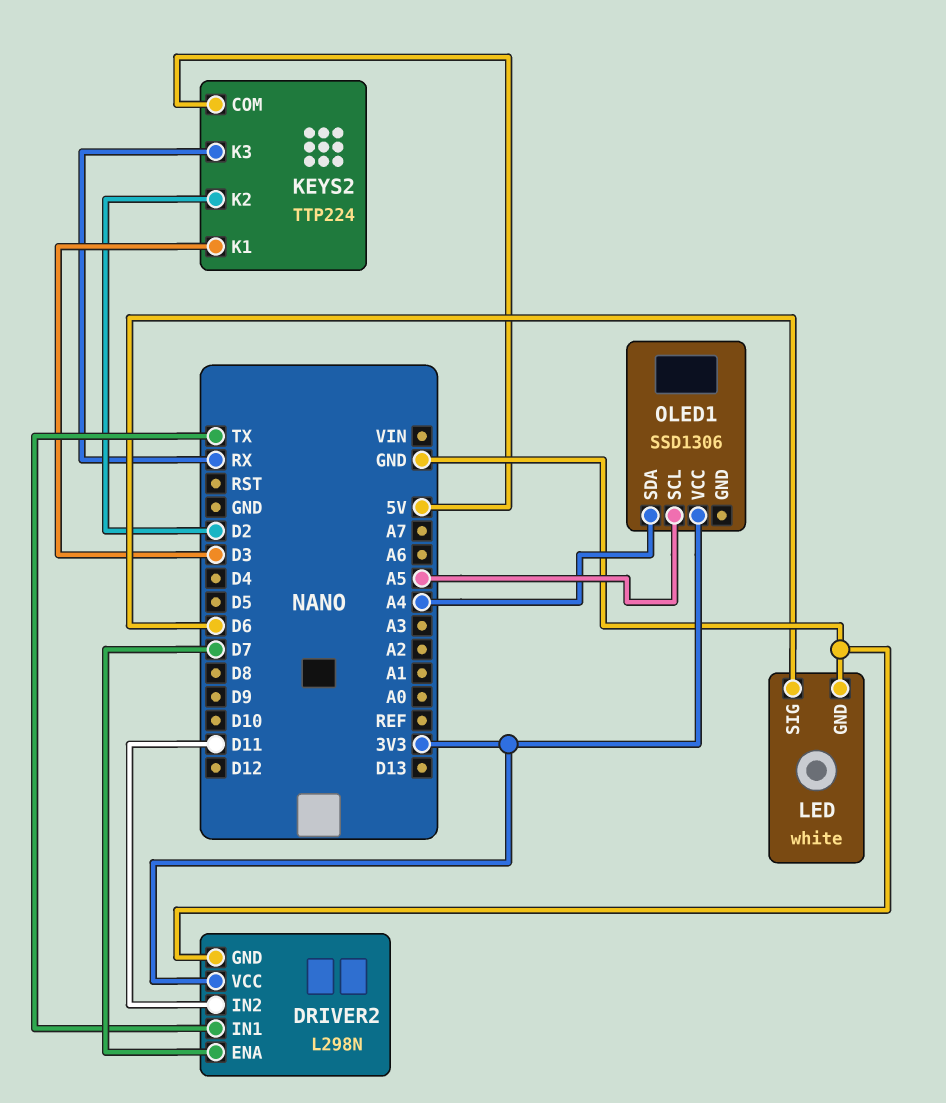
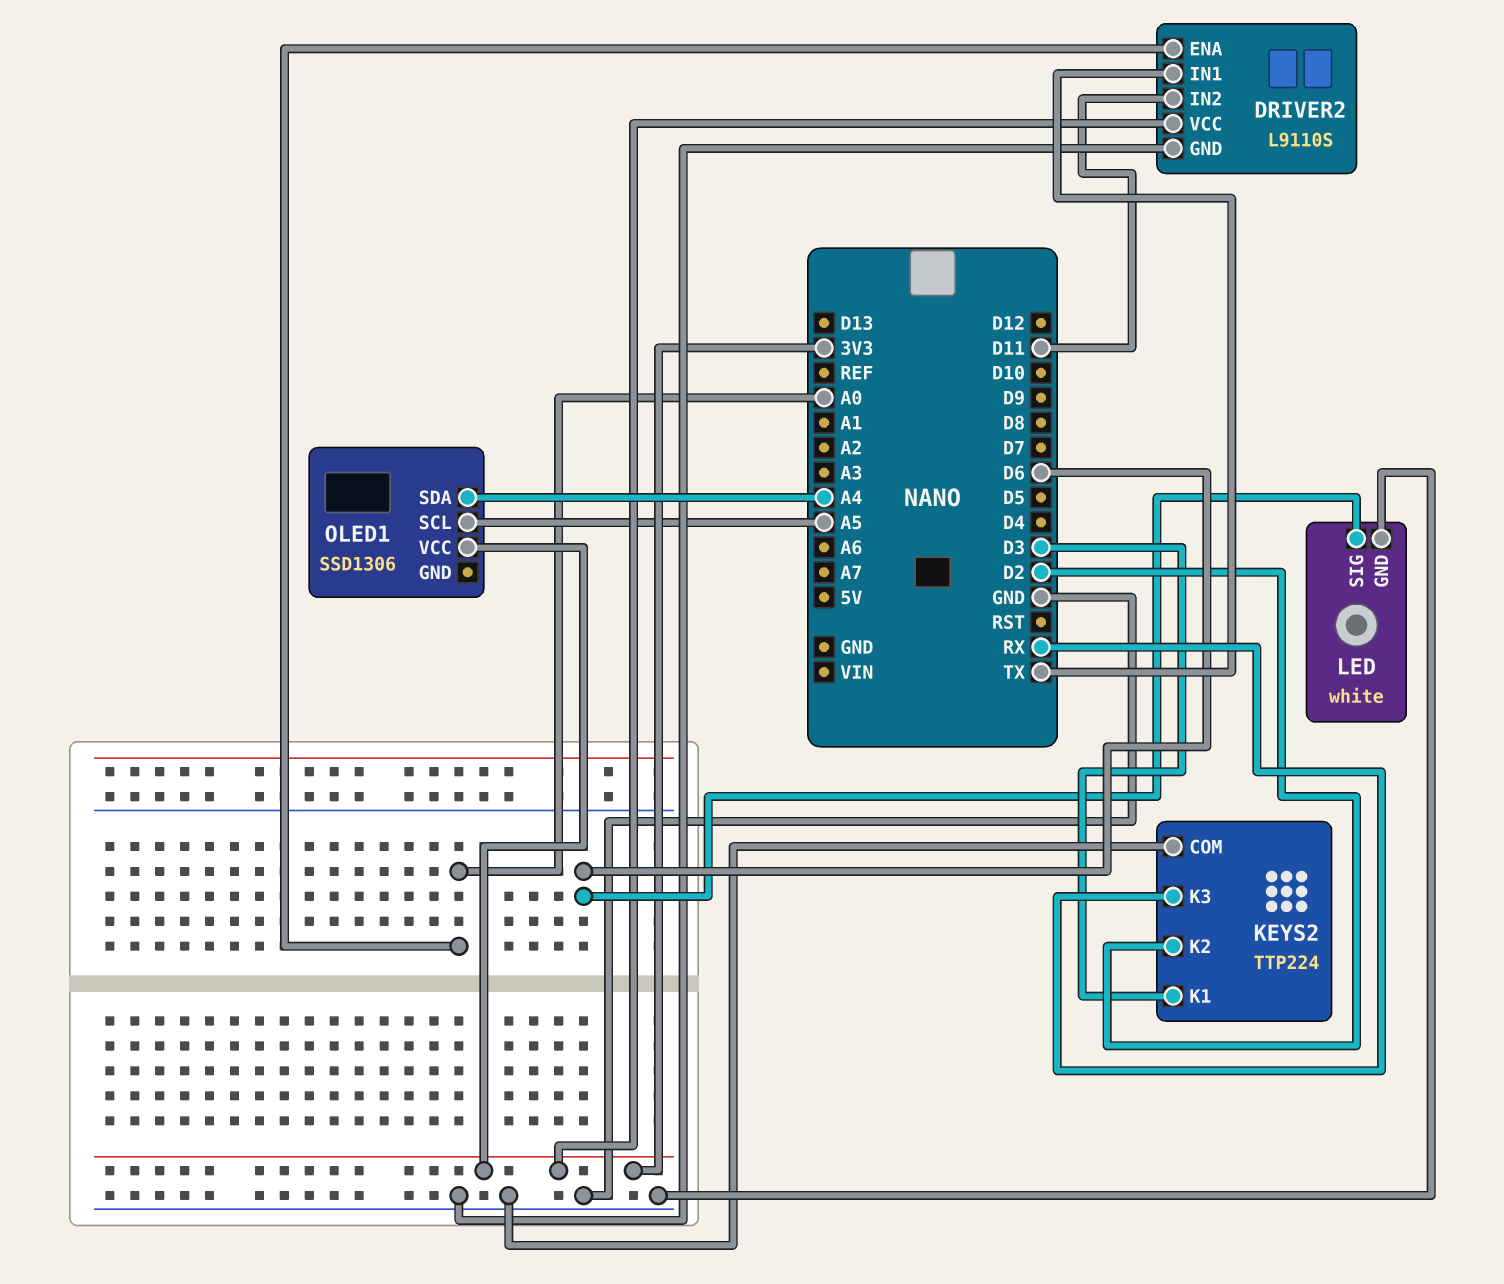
DRIVER2: L298N -> L9110S
DRIVER2 pin ENA: D7 -> A0
KEYS2 pin COM: 5V -> GND

